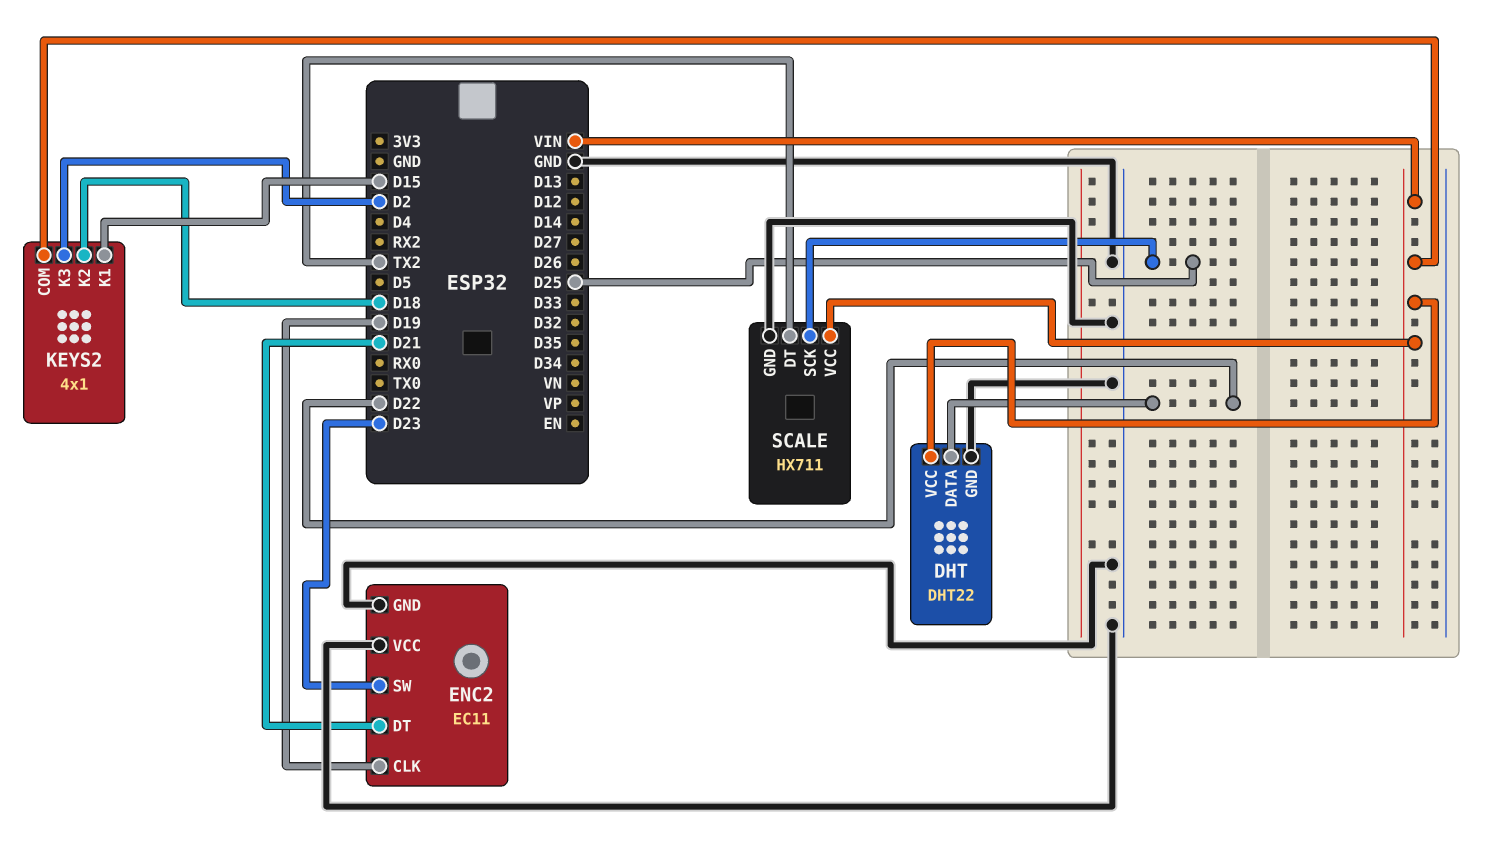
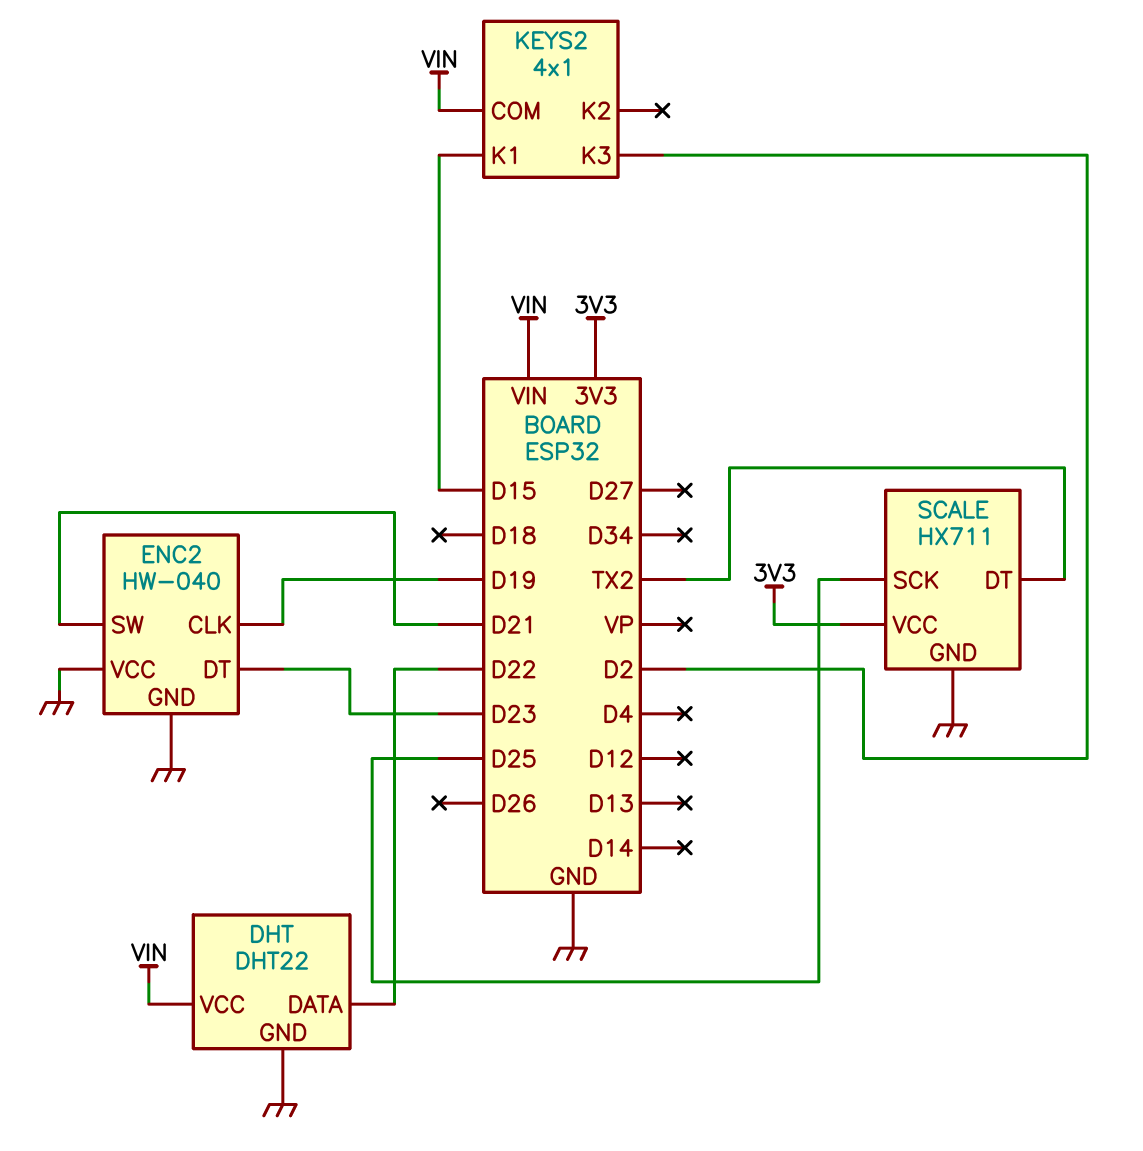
ENC2: EC11 -> HW-040
ENC2 pin DT: D21 -> D23
ENC2 pin SW: D23 -> D21
KEYS2 pin K2: D18 -> none
SCALE pin VCC: VIN -> 3V3

